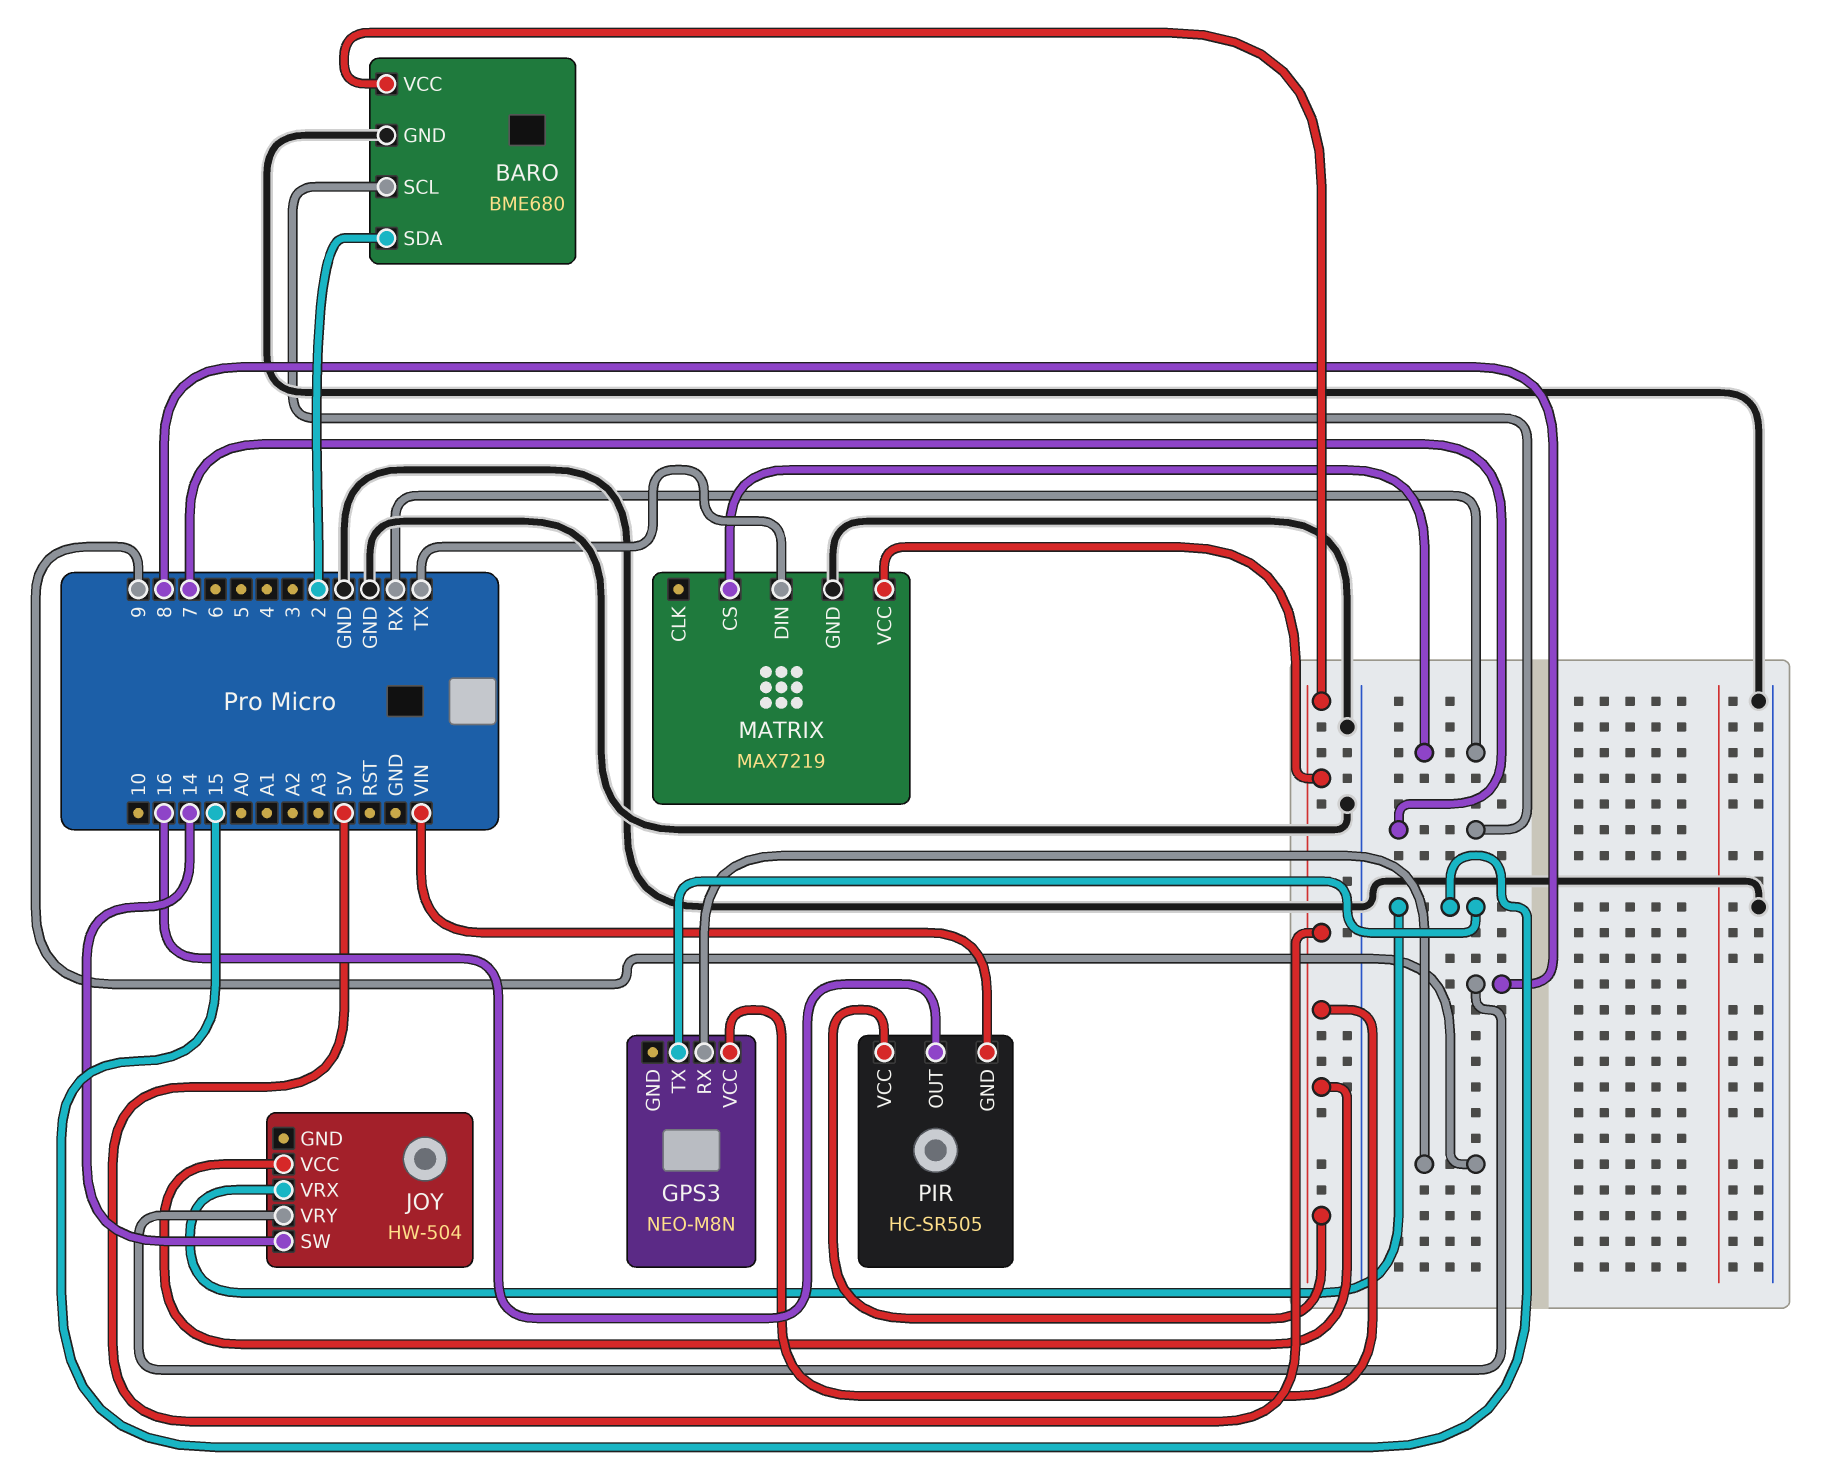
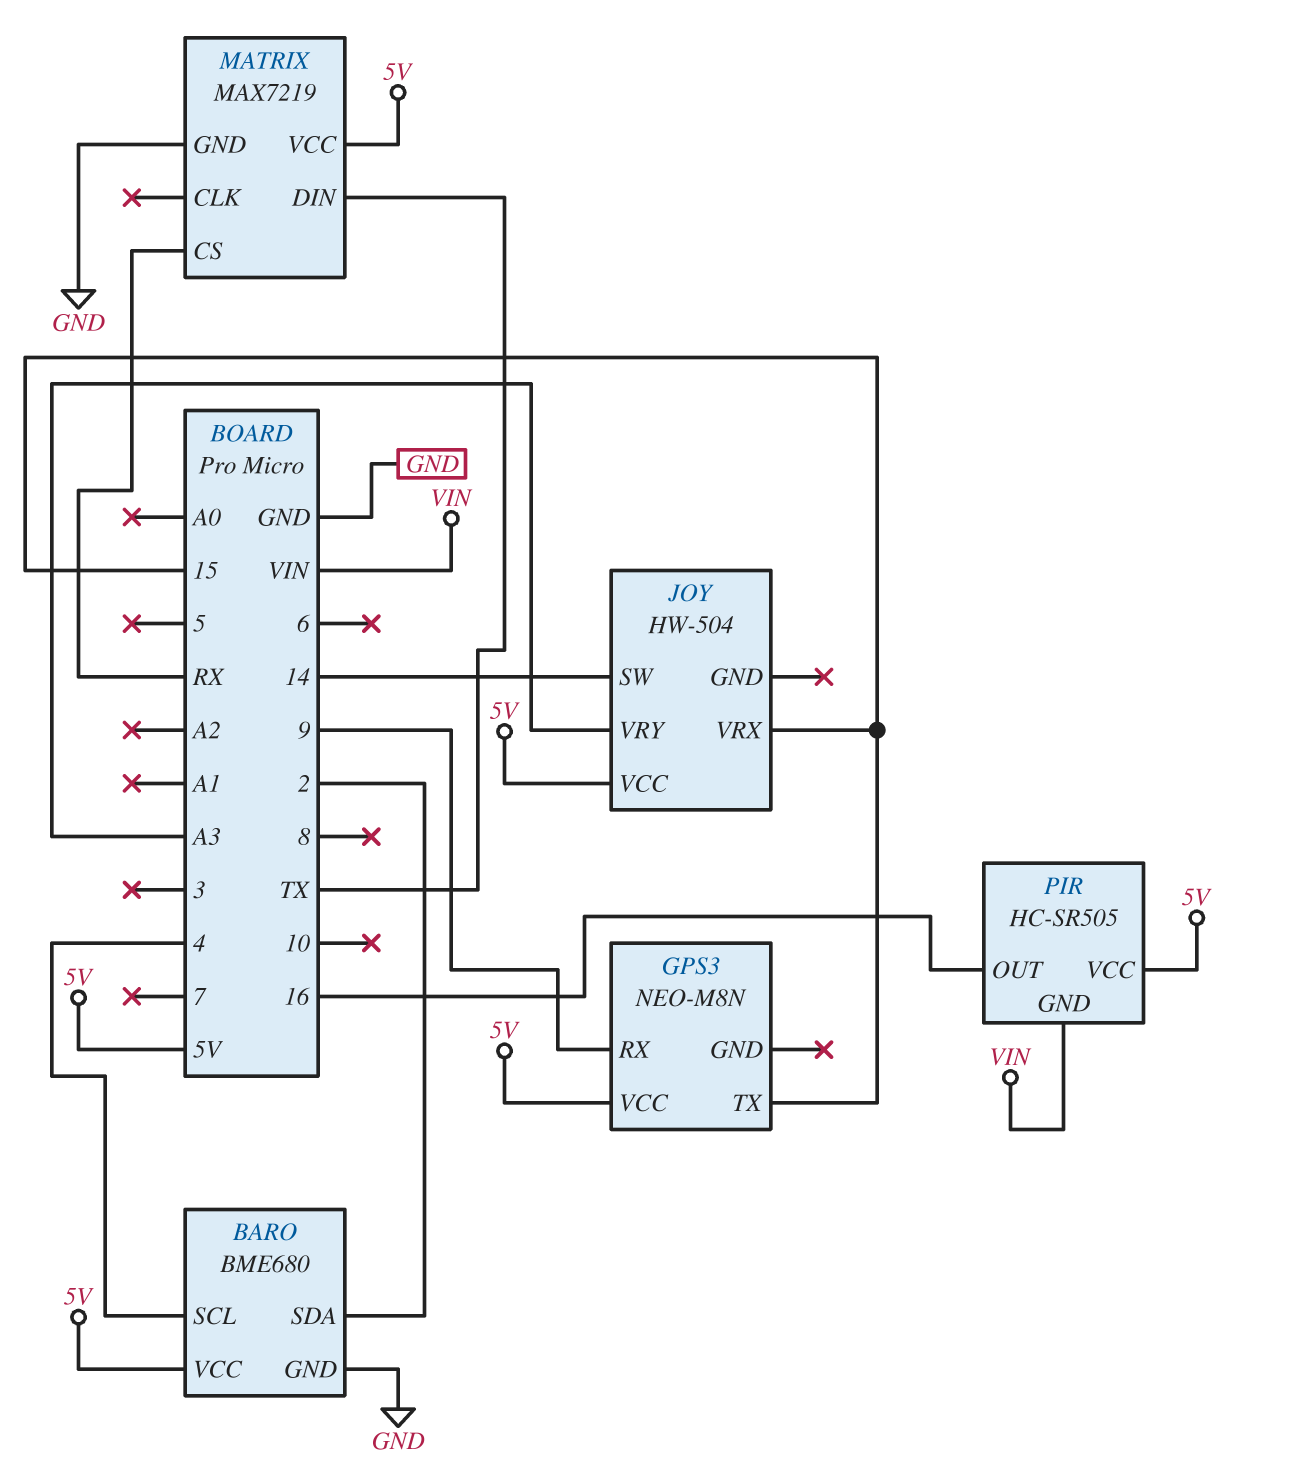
BARO pin SCL: 7 -> 4
JOY pin VRY: 8 -> A3

